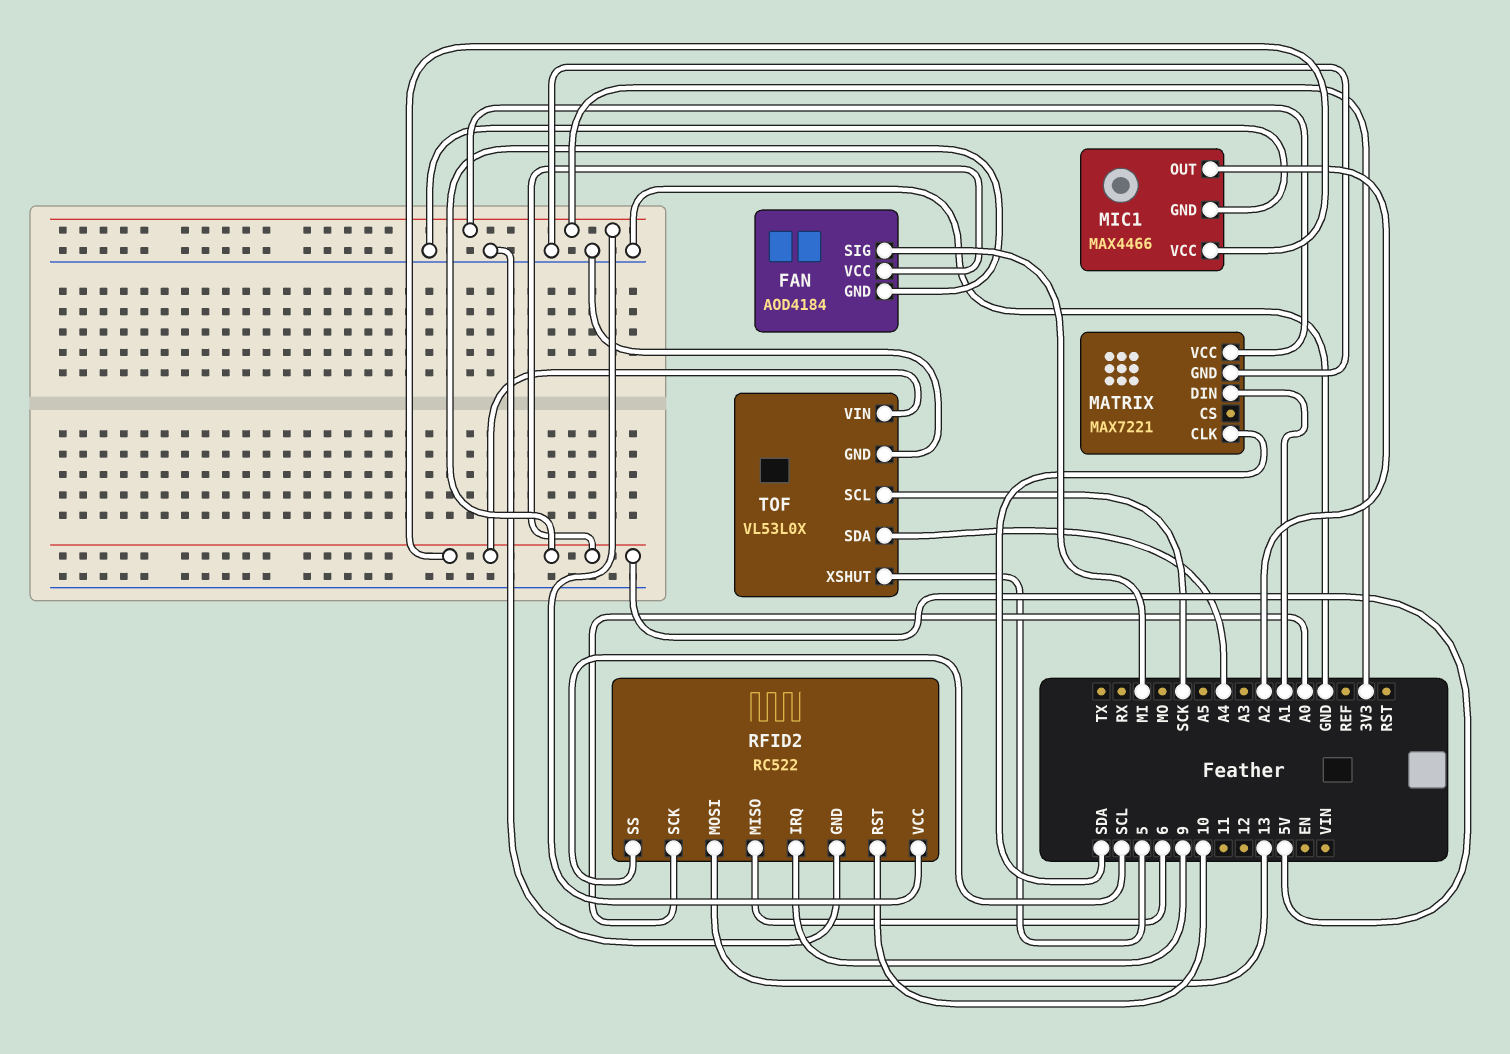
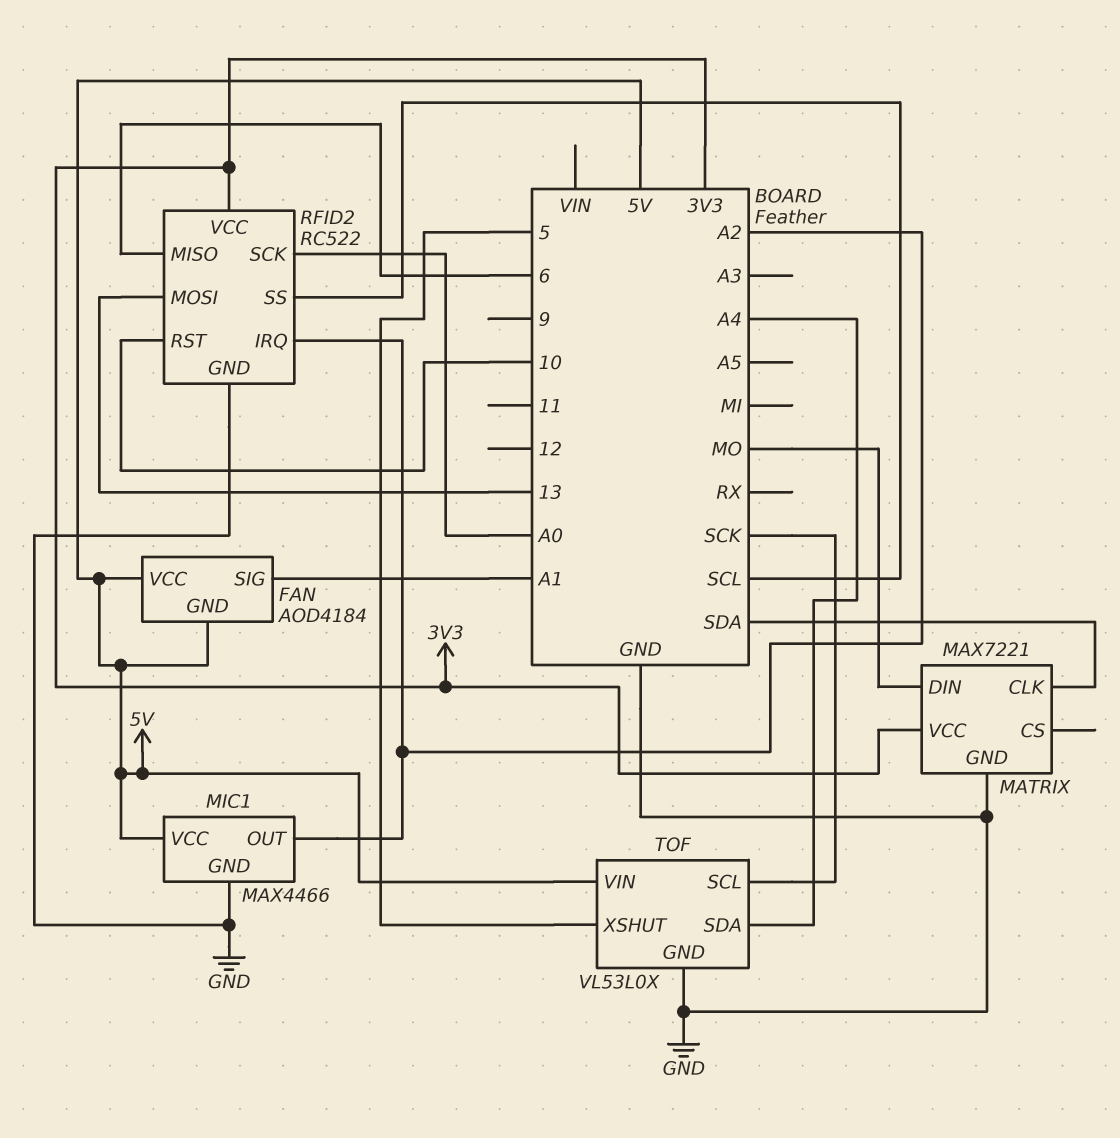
FAN pin SIG: MI -> A1
MATRIX pin DIN: A1 -> MO
RFID2 pin IRQ: 9 -> A2

